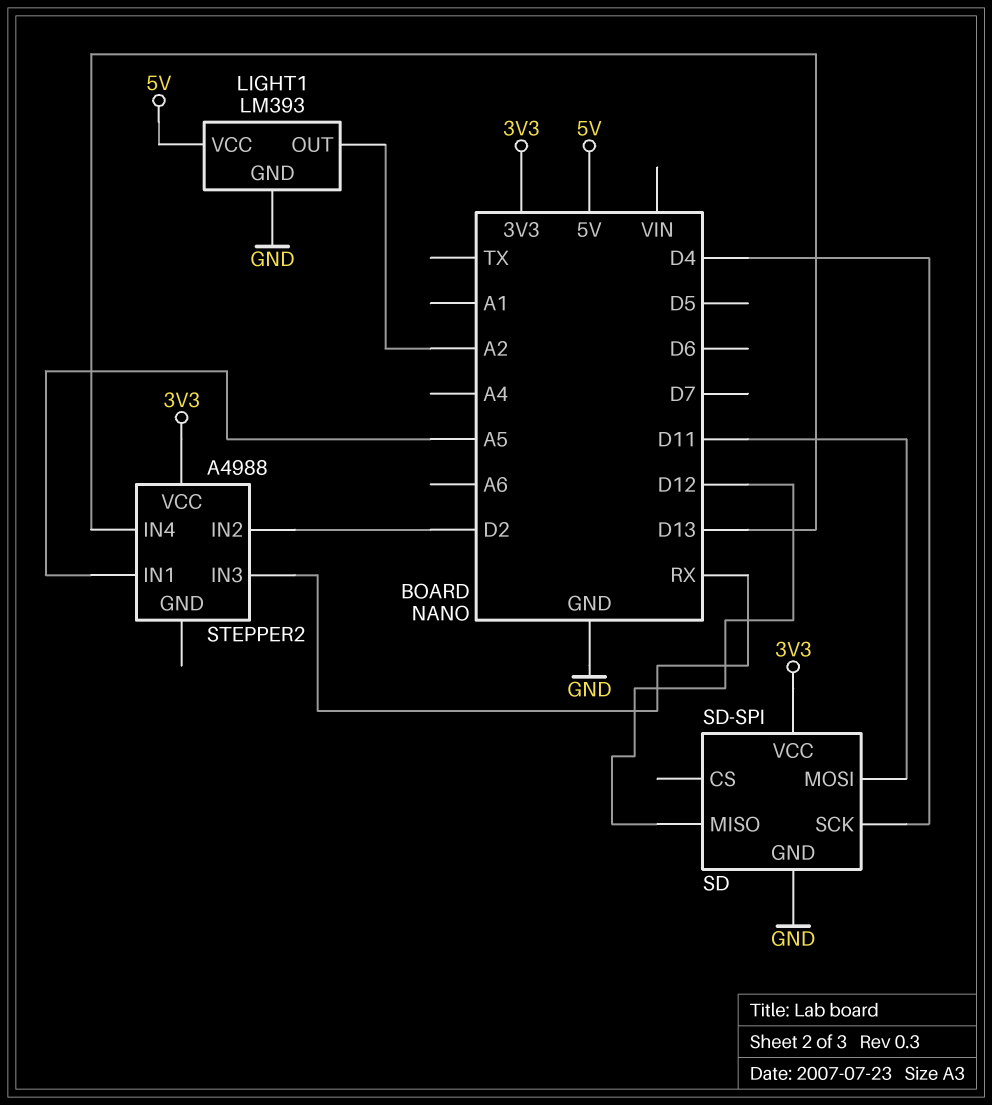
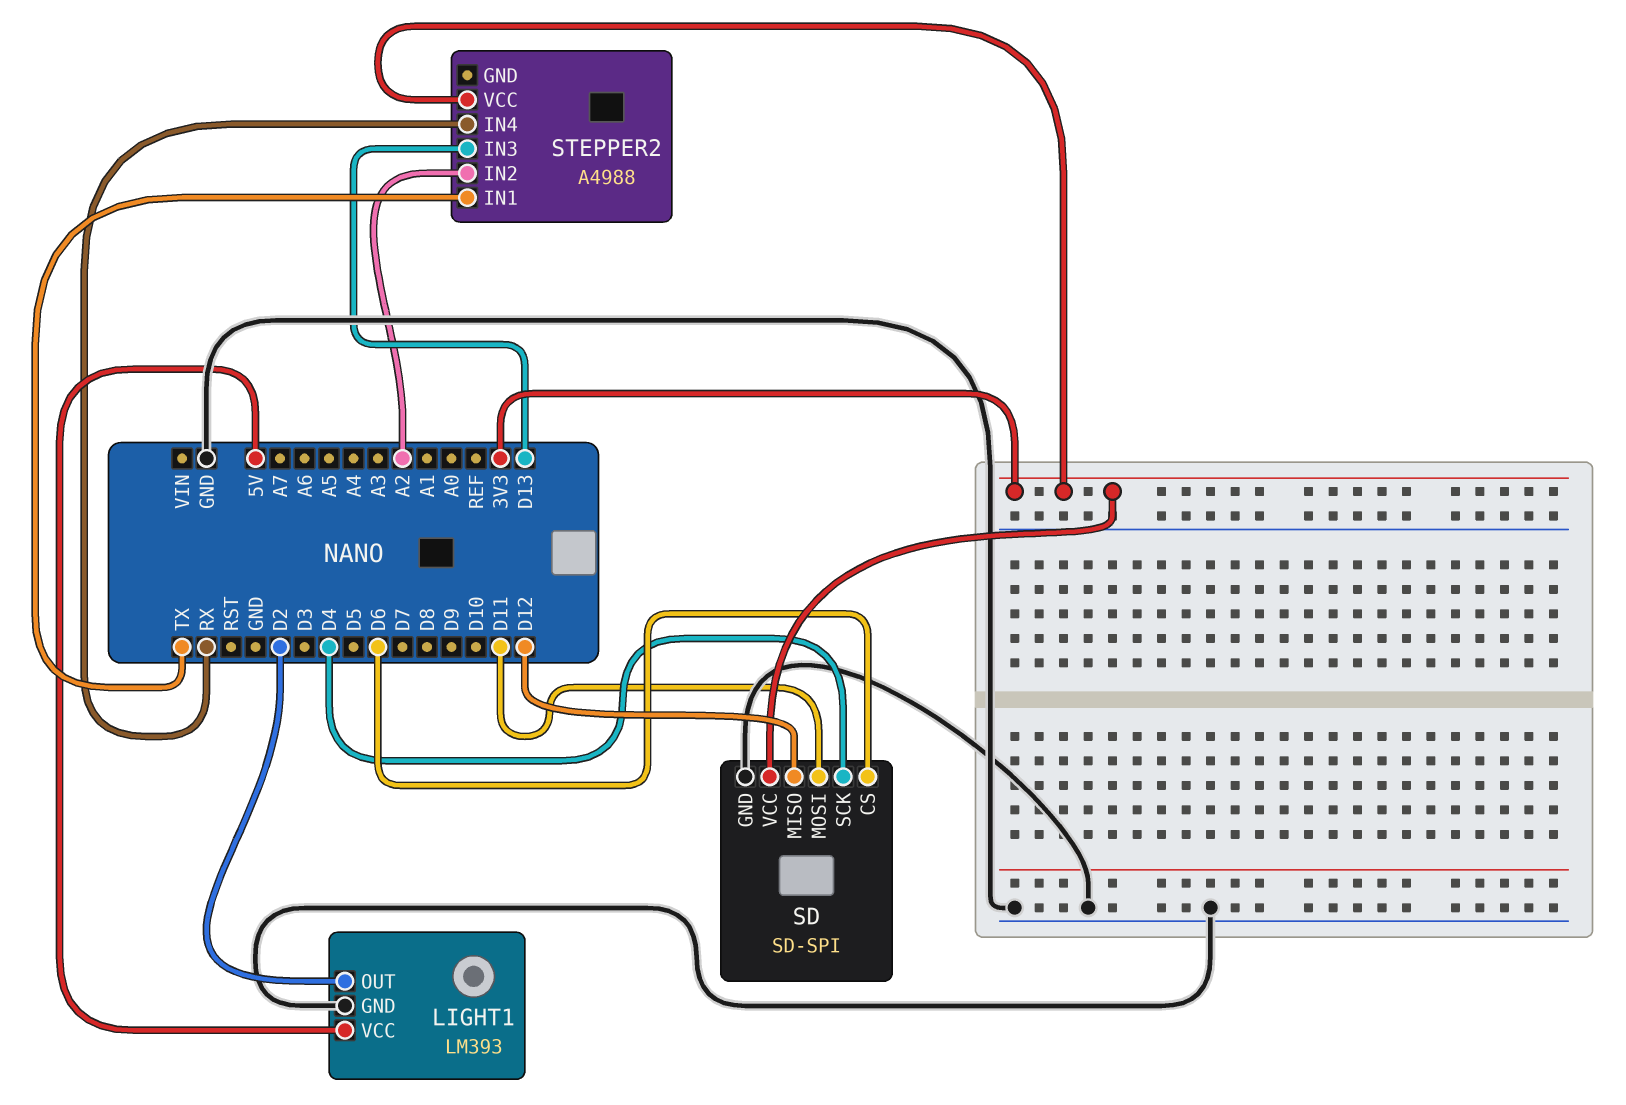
LIGHT1 pin OUT: A2 -> D2
SD pin CS: none -> D6
STEPPER2 pin IN1: A5 -> TX
STEPPER2 pin IN2: D2 -> A2
STEPPER2 pin IN3: RX -> D13
STEPPER2 pin IN4: D13 -> RX

